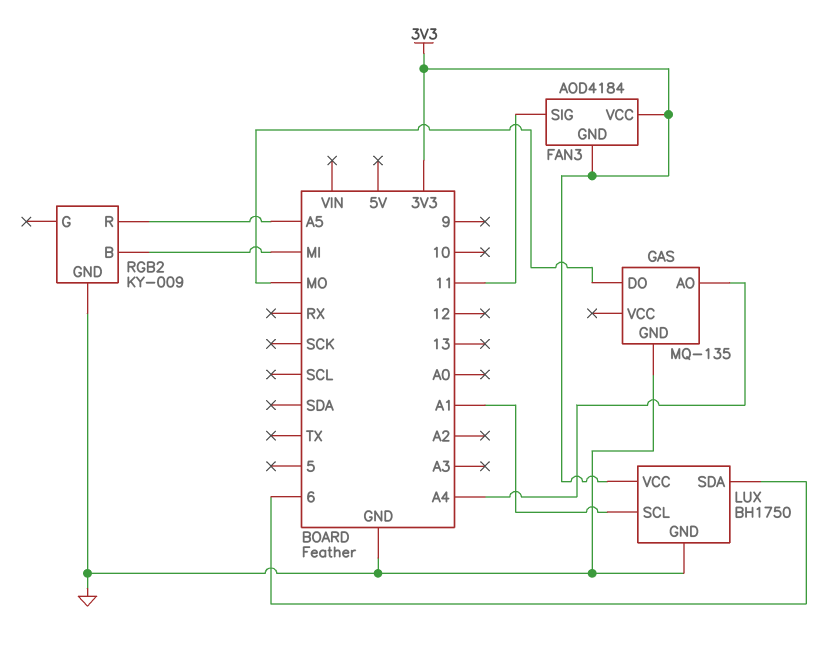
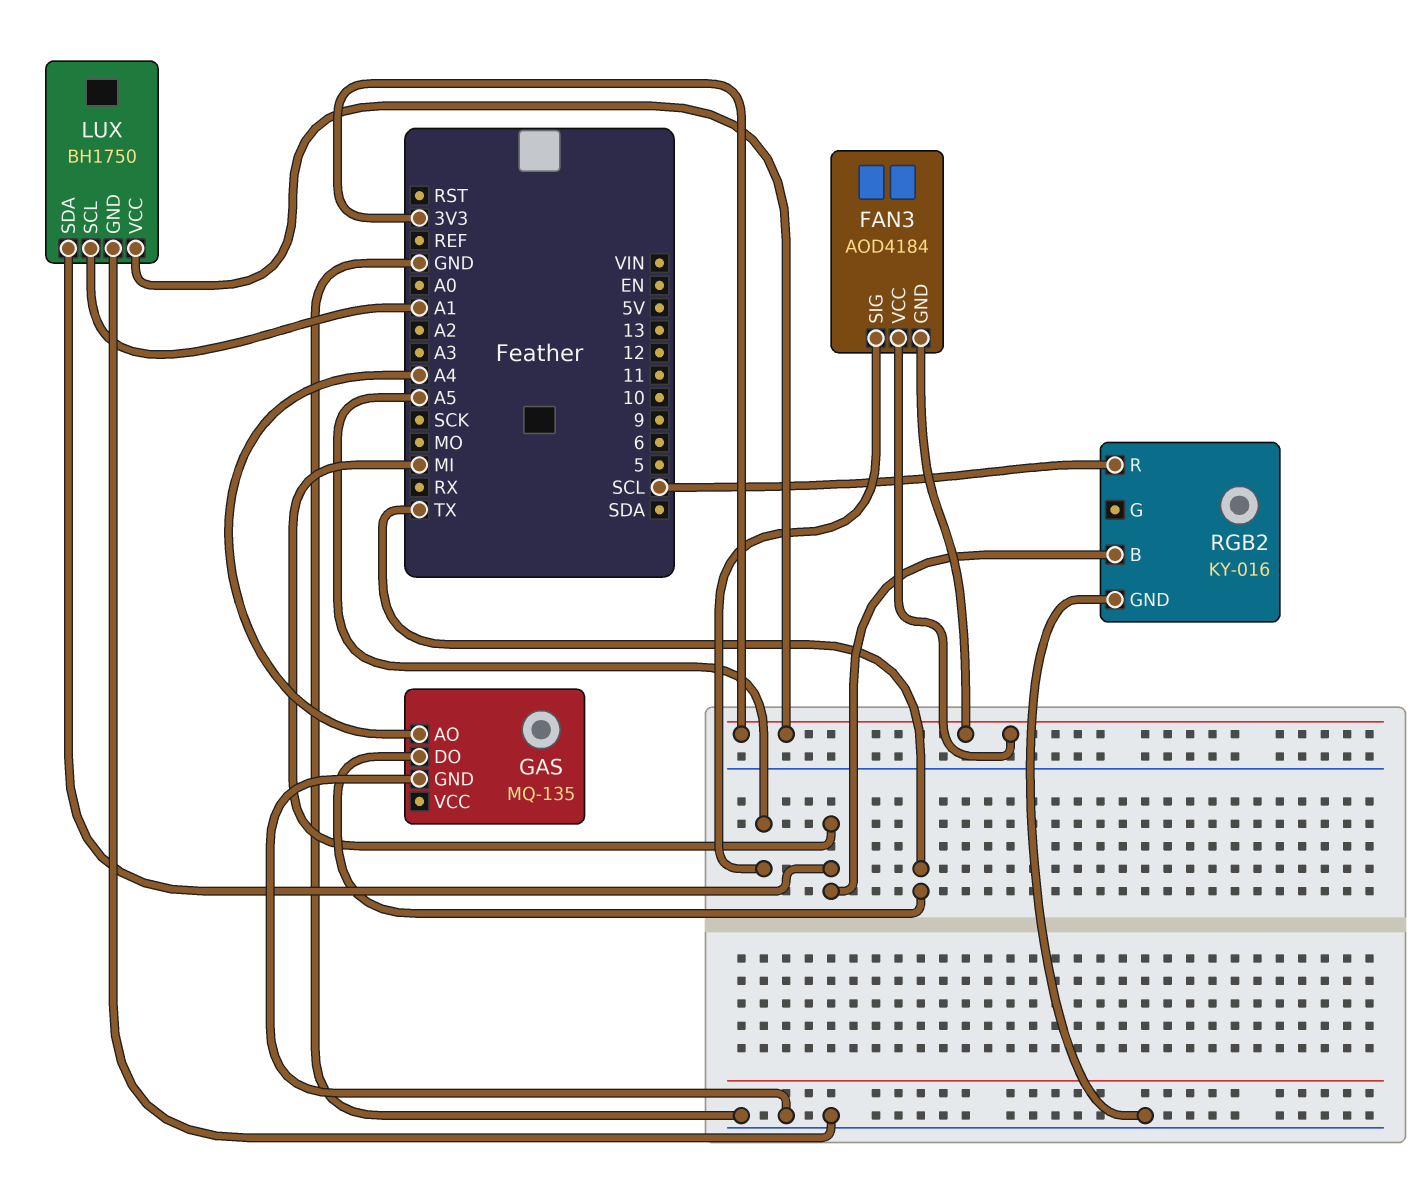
FAN3 pin SIG: 11 -> A5
GAS pin DO: MO -> TX
LUX pin SDA: 6 -> MI
RGB2: KY-009 -> KY-016
RGB2 pin R: A5 -> SCL

